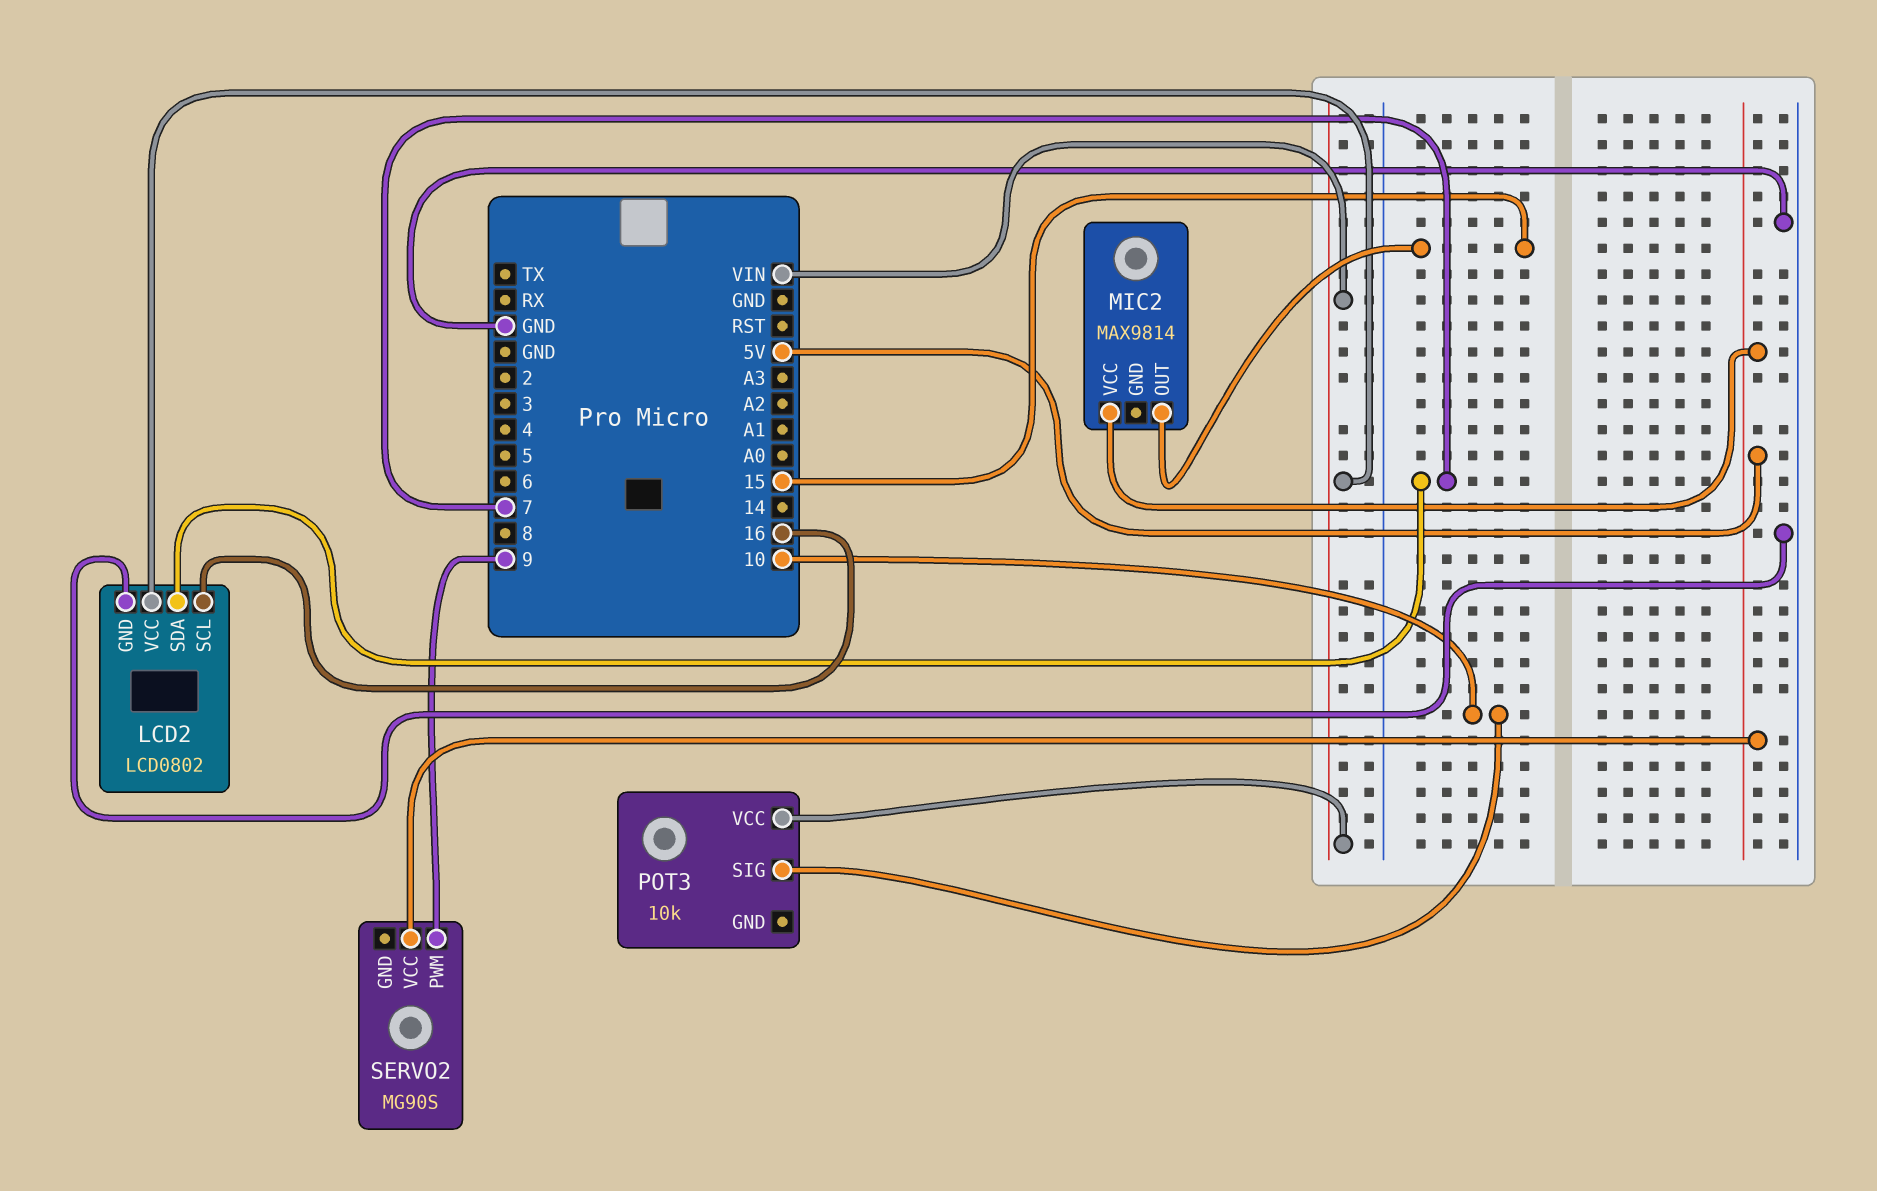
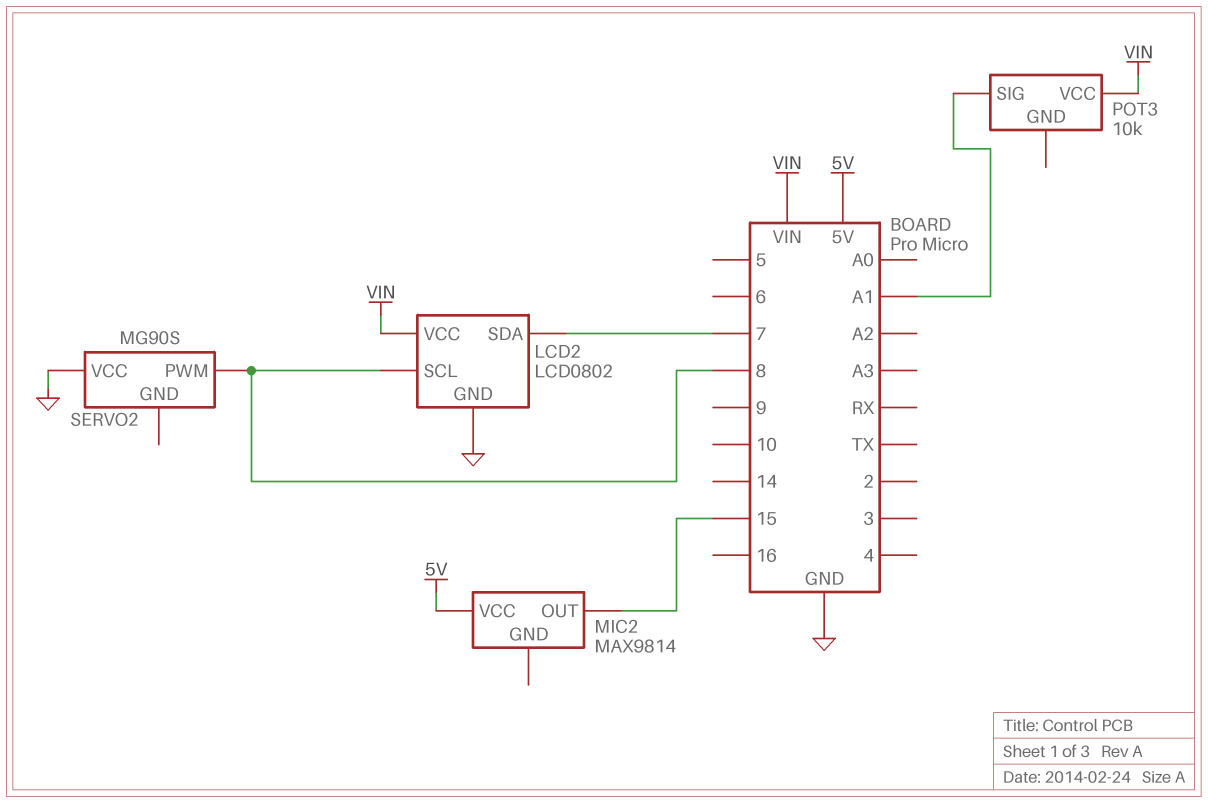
LCD2 pin SCL: 16 -> 8
POT3 pin SIG: 10 -> A1
SERVO2 pin PWM: 9 -> 8
SERVO2 pin VCC: 5V -> GND

